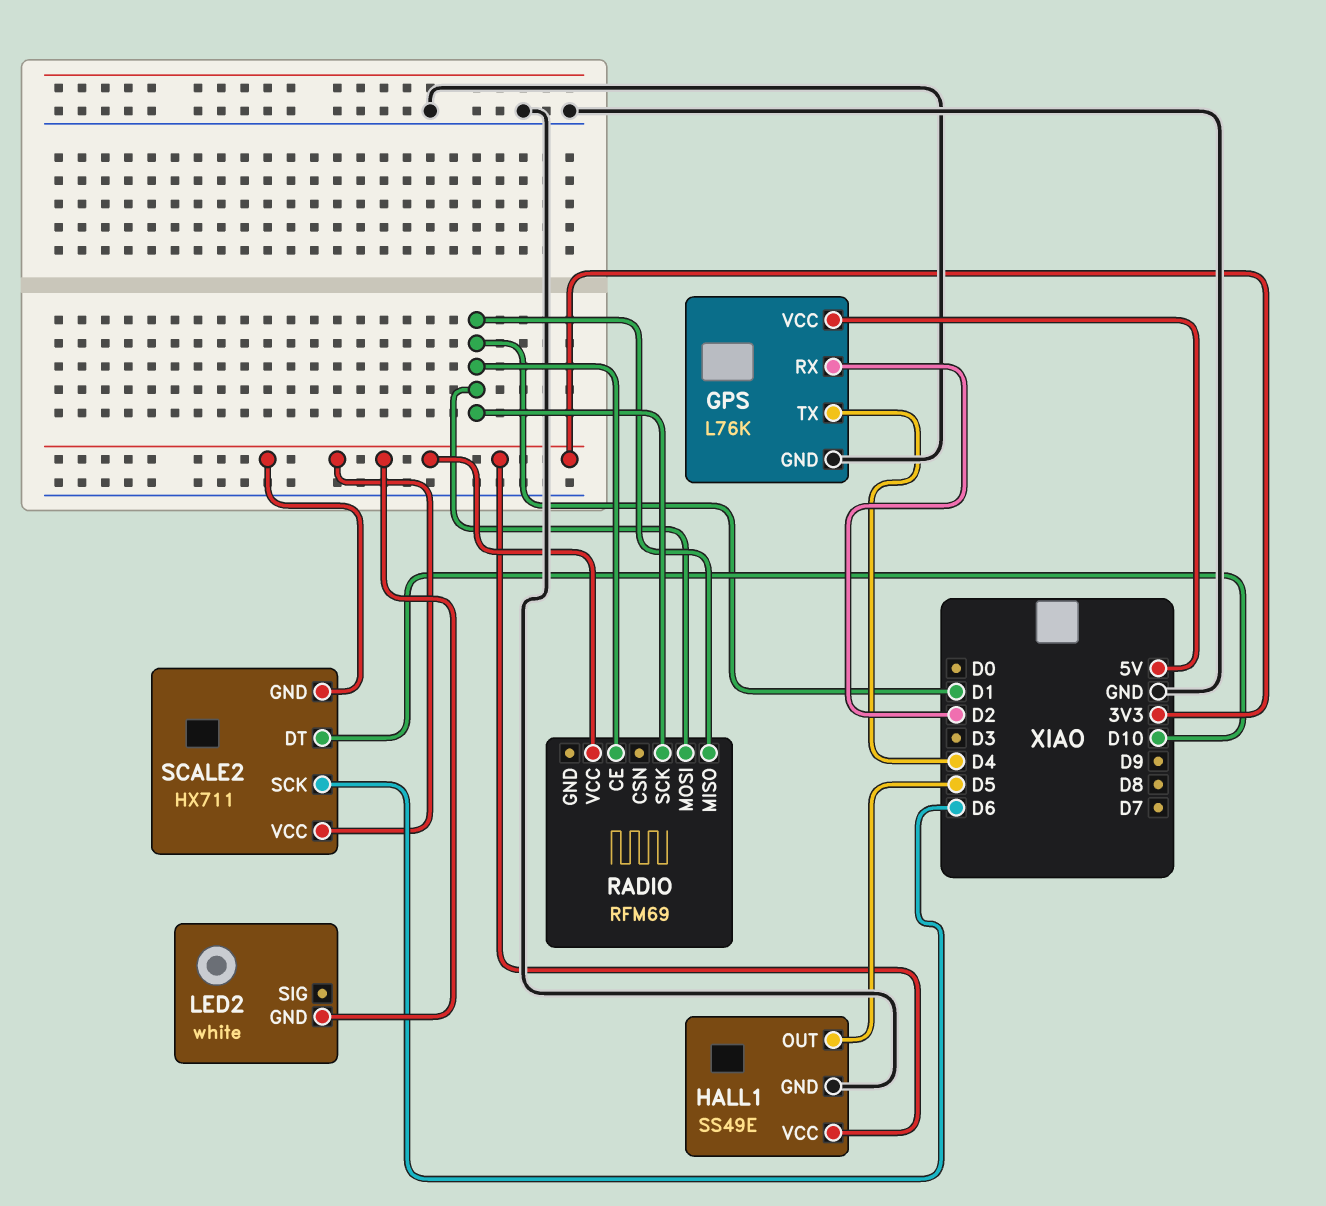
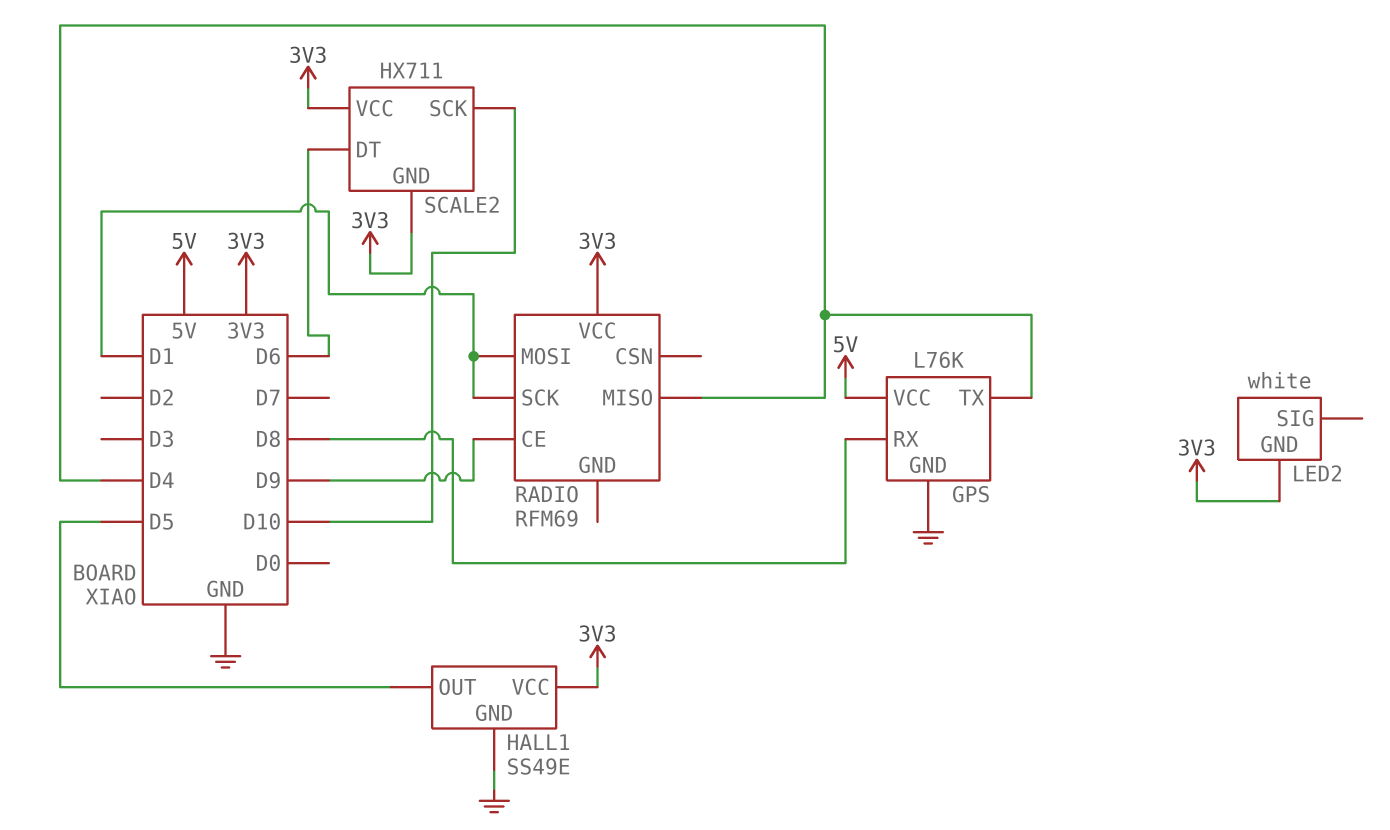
GPS pin RX: D2 -> D8
RADIO pin CE: D1 -> D9
RADIO pin MISO: D1 -> D4
SCALE2 pin DT: D10 -> D6
SCALE2 pin SCK: D6 -> D10

